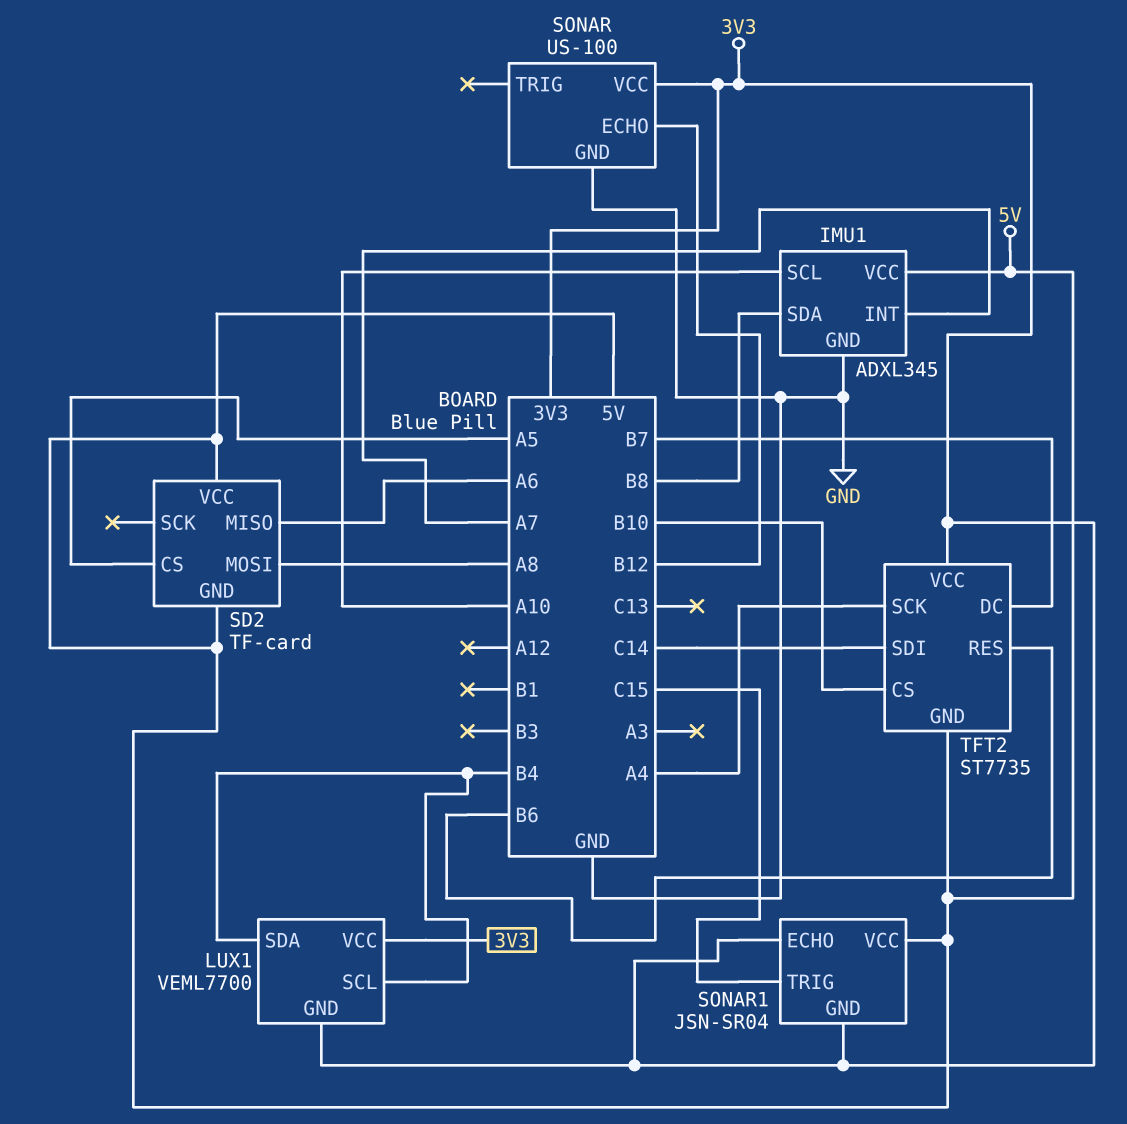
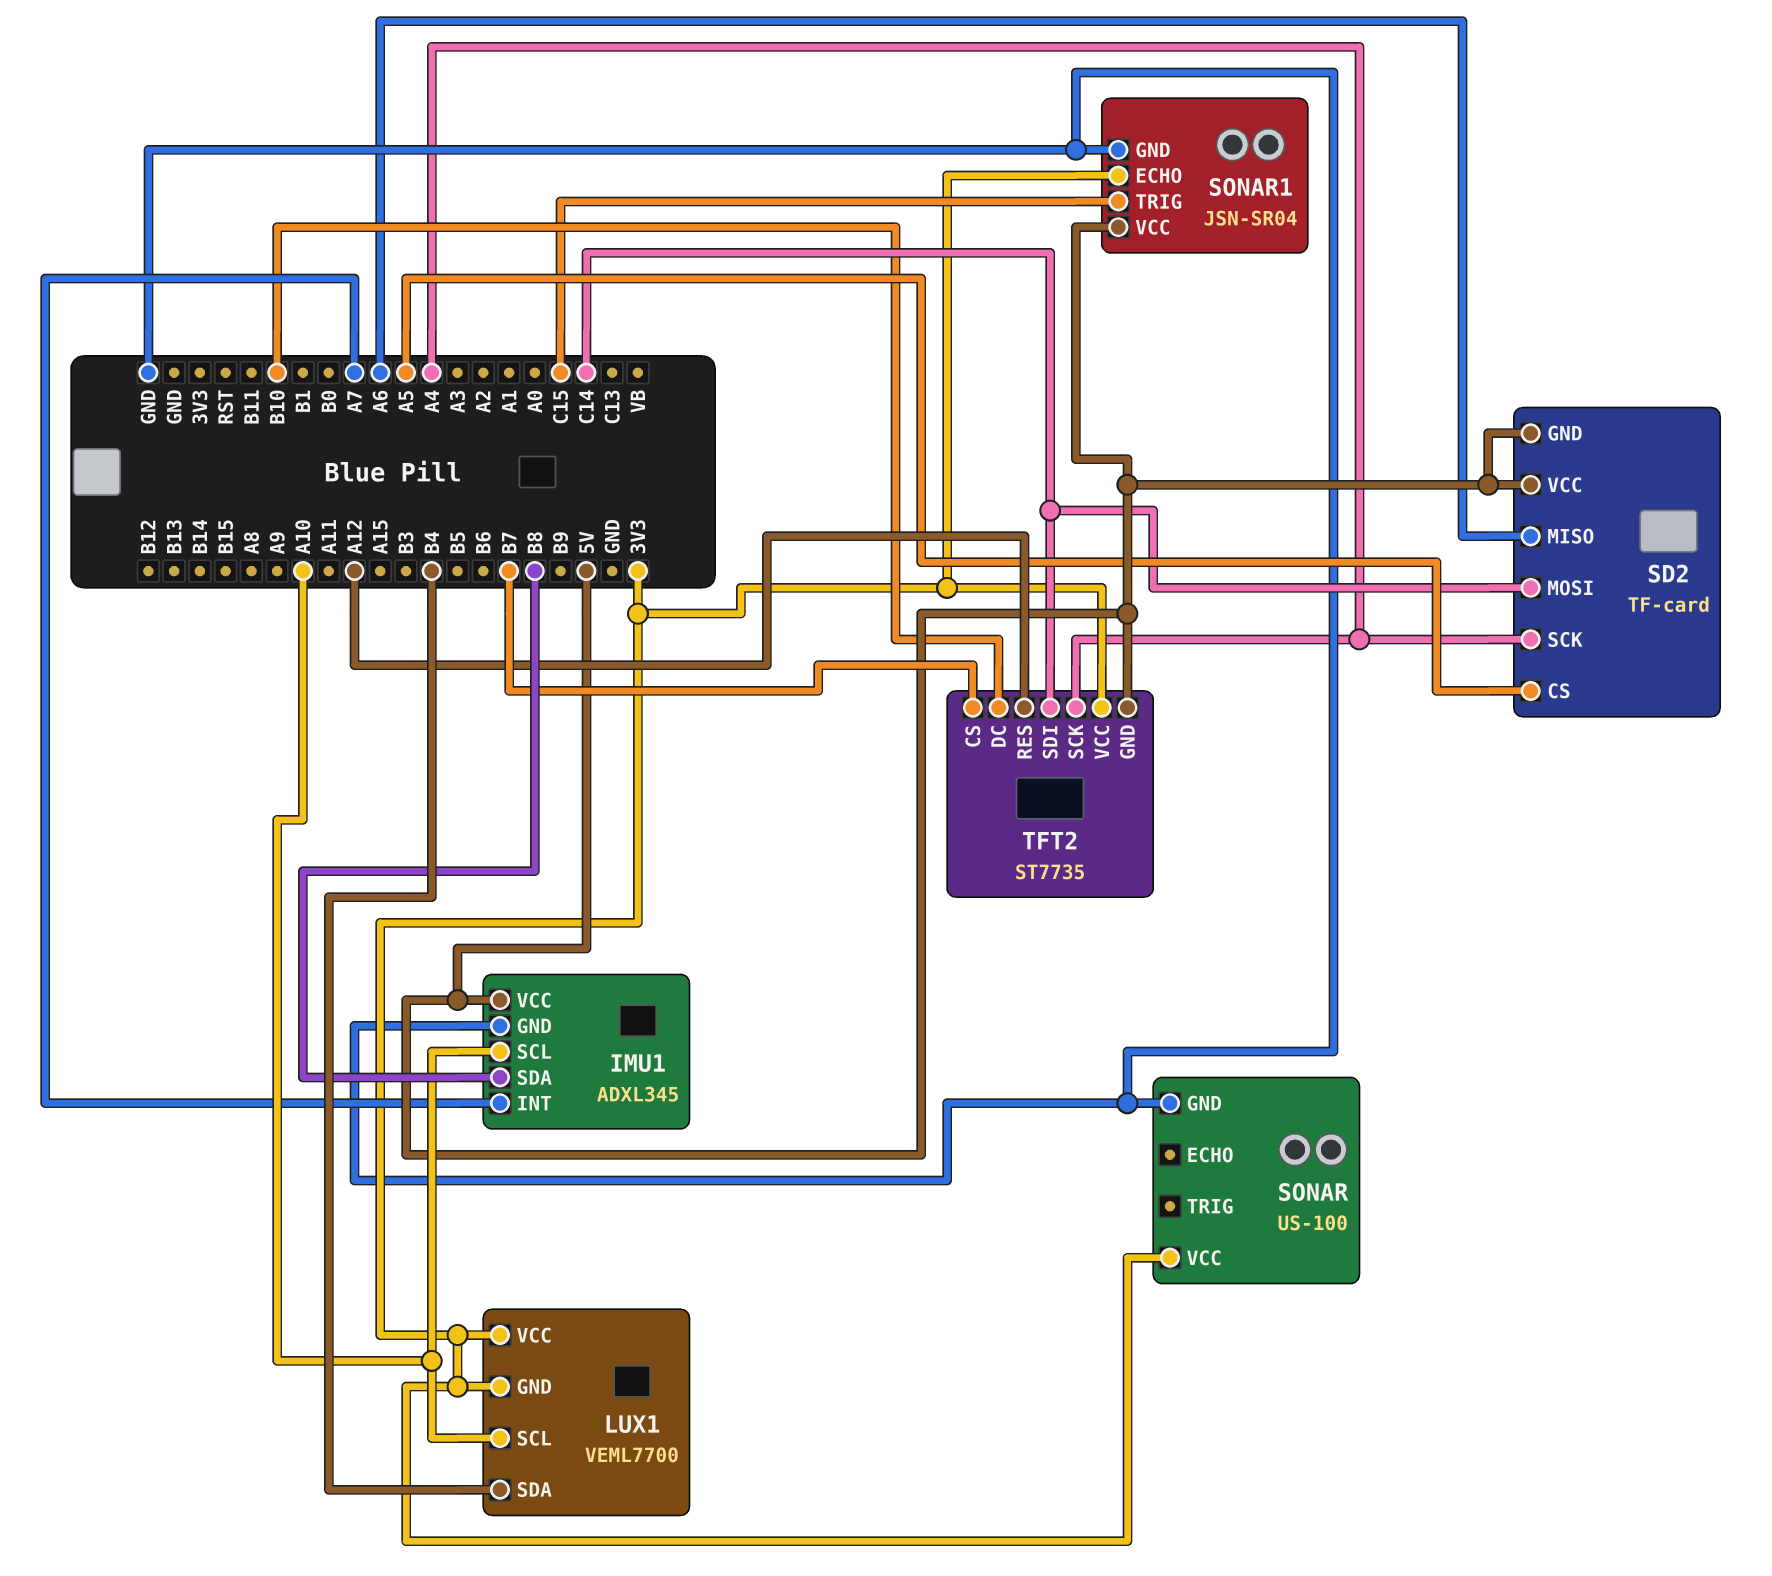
LUX1 pin SCL: B4 -> A10
SD2 pin MOSI: A8 -> C14
SD2 pin SCK: none -> A4
SONAR pin ECHO: B12 -> none
SONAR1 pin GND: 3V3 -> GND
TFT2 pin CS: B10 -> B7
TFT2 pin DC: B7 -> B10
TFT2 pin RES: B6 -> A12

